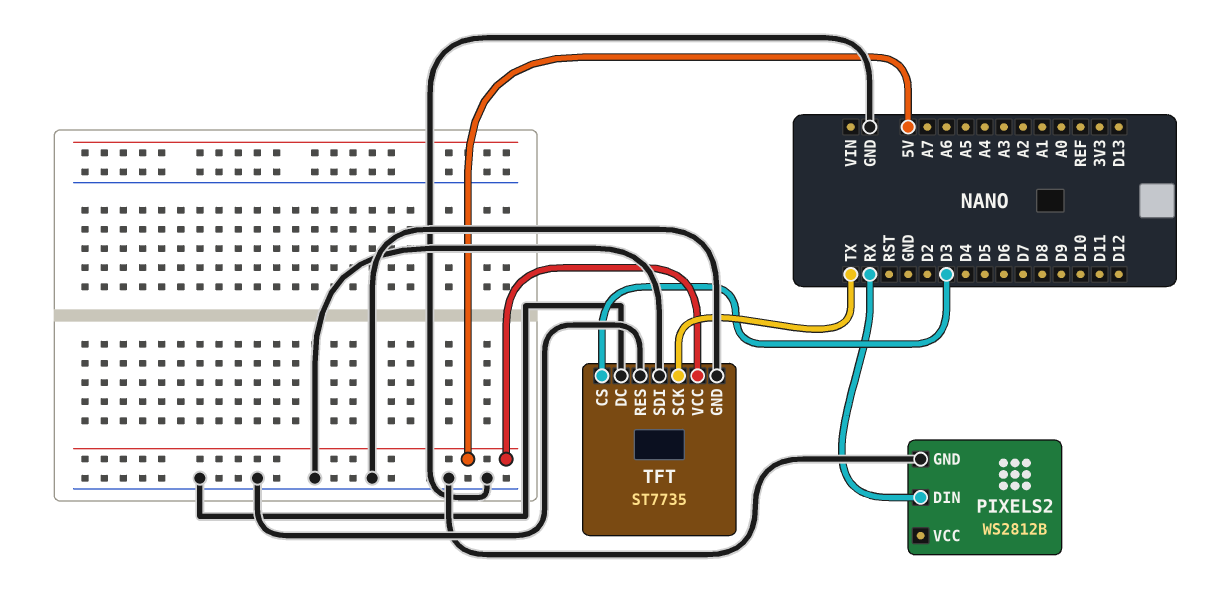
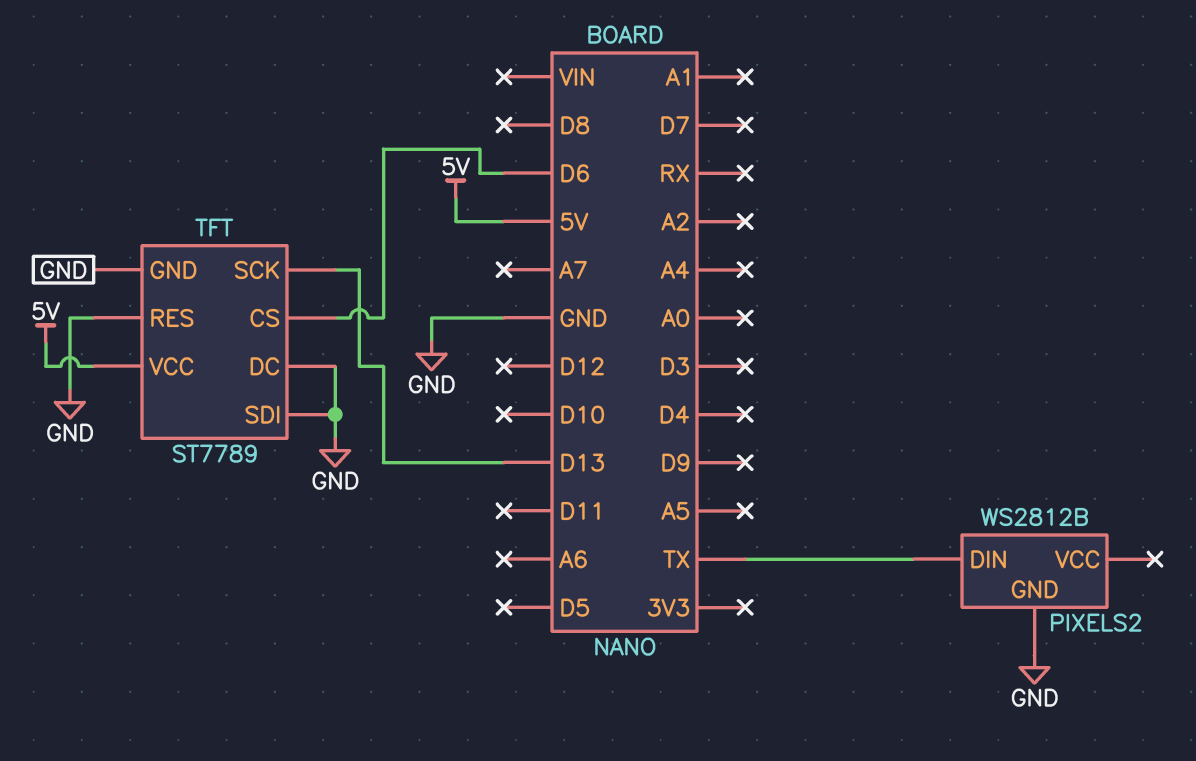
PIXELS2 pin DIN: RX -> TX
TFT: ST7735 -> ST7789
TFT pin CS: D3 -> D6
TFT pin SCK: TX -> D13

